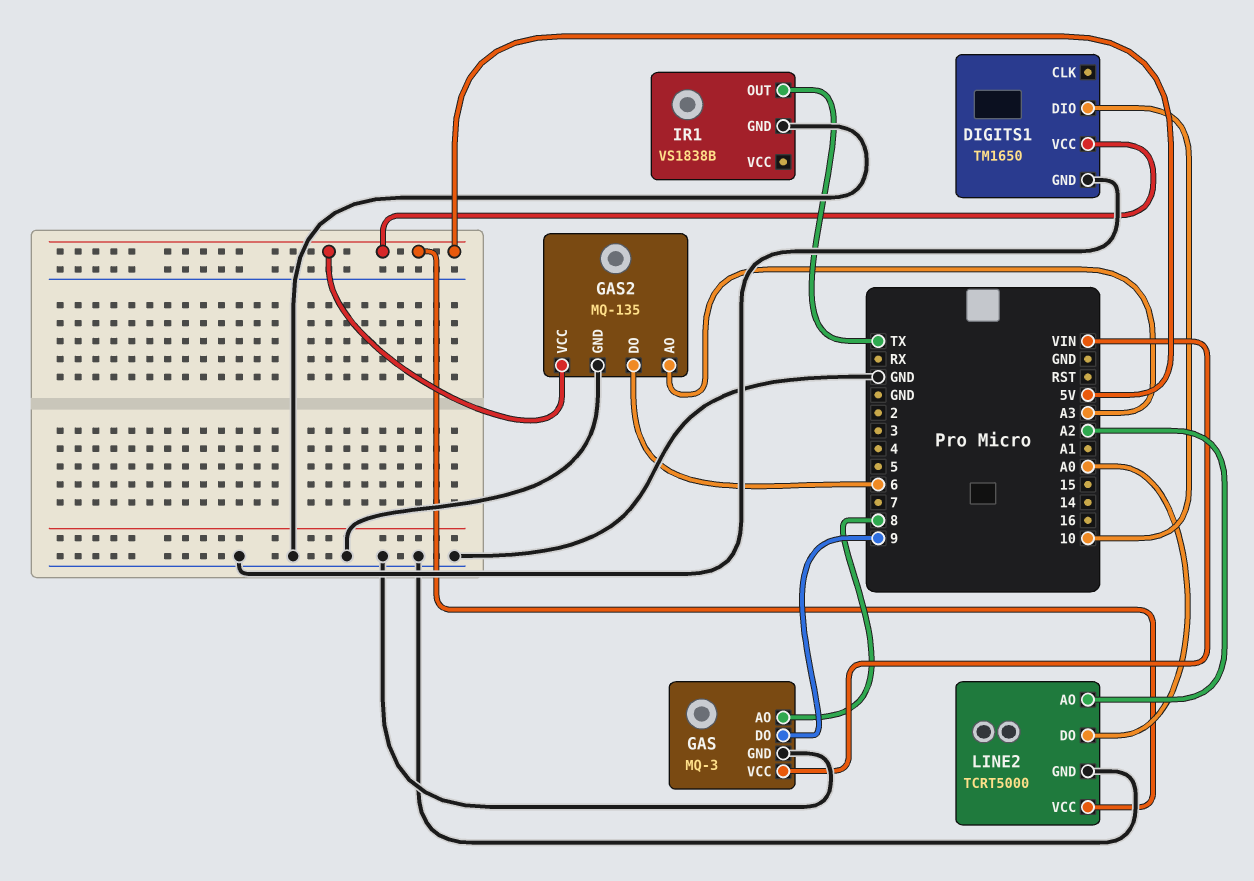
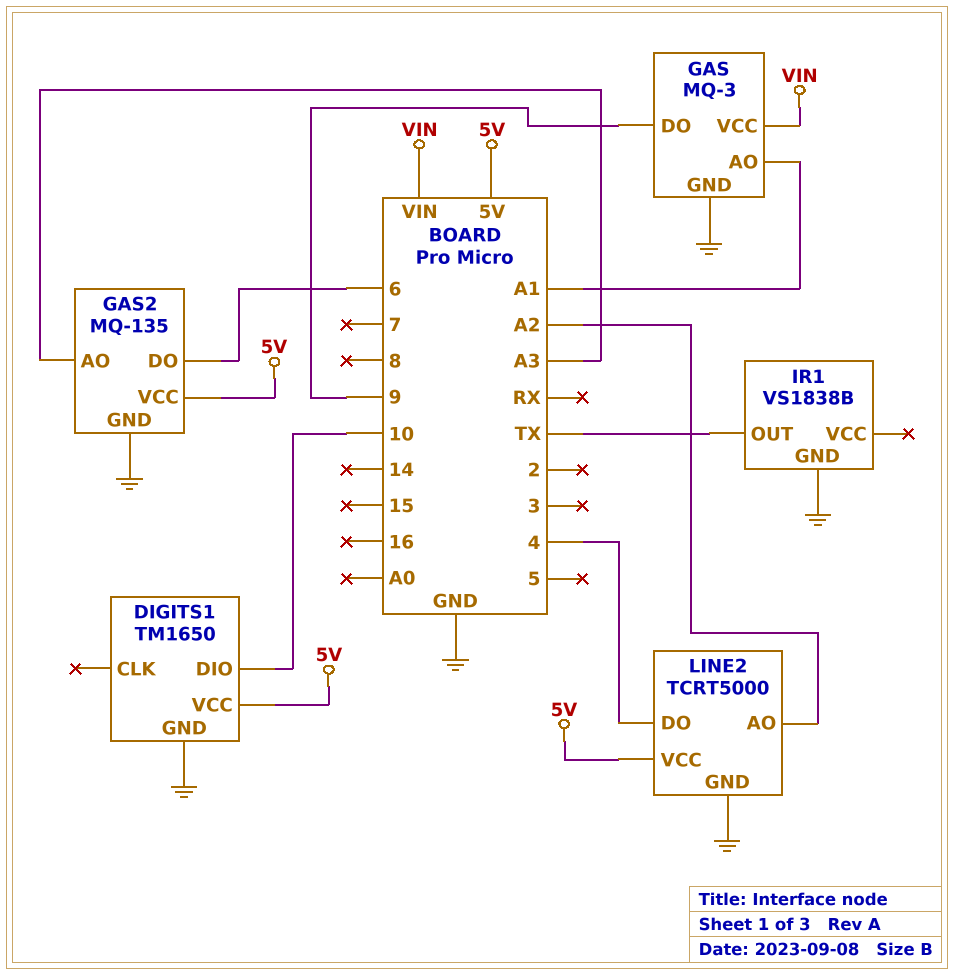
GAS pin AO: 8 -> A1
LINE2 pin DO: A0 -> 4

